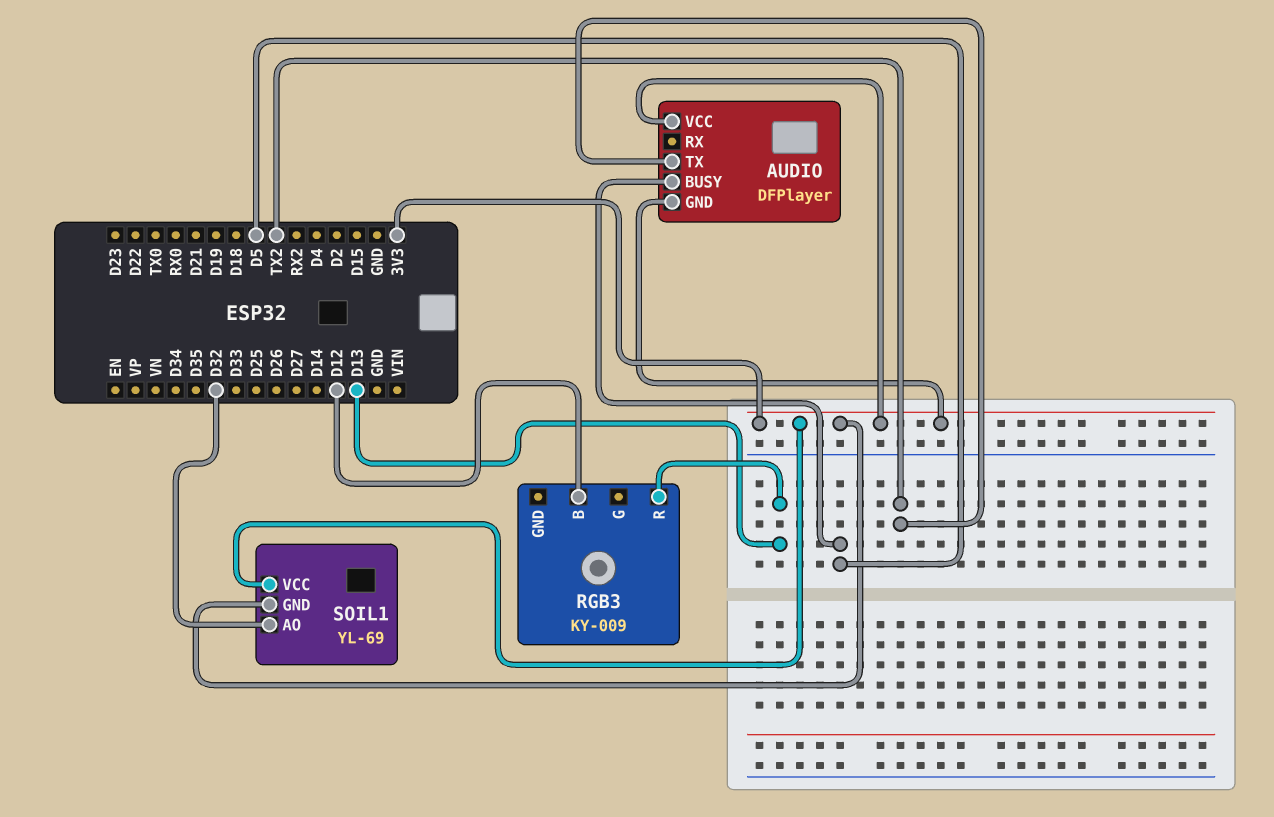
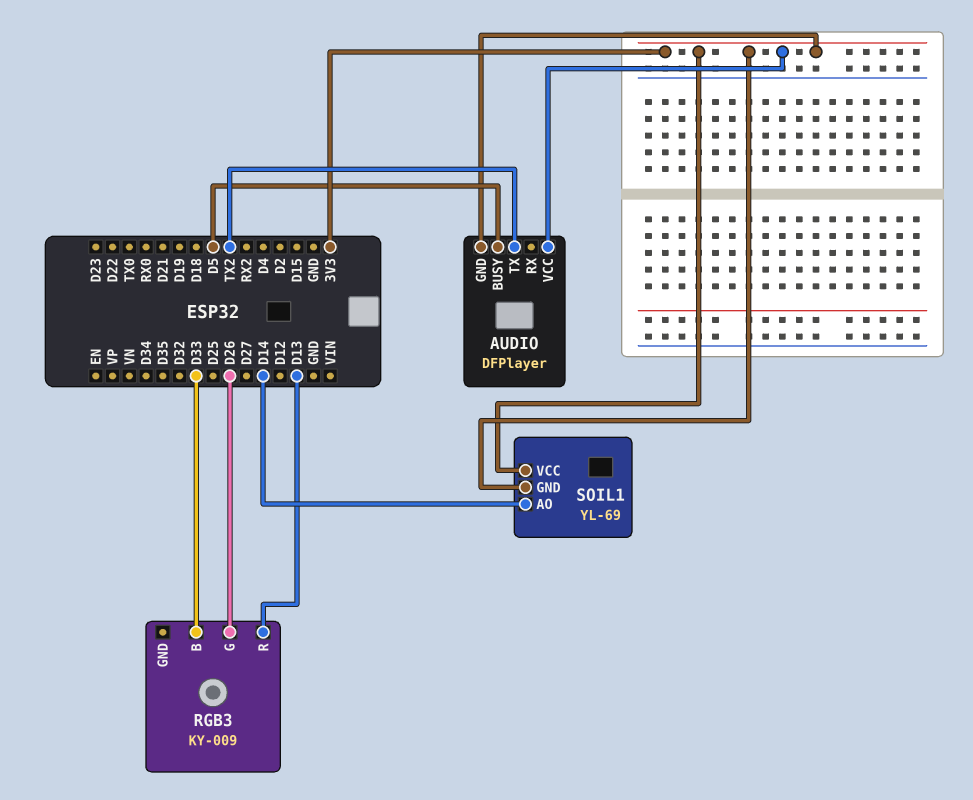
RGB3 pin B: D12 -> D33
RGB3 pin G: none -> D26
SOIL1 pin AO: D32 -> D14

